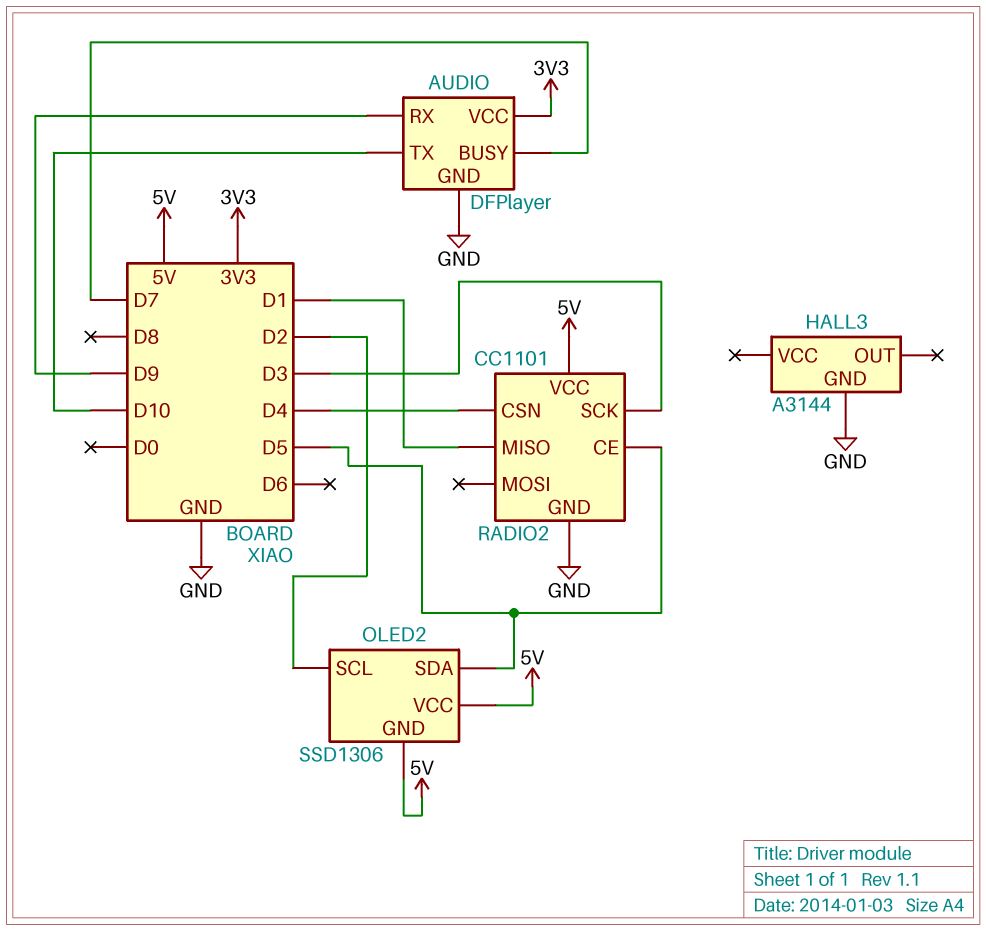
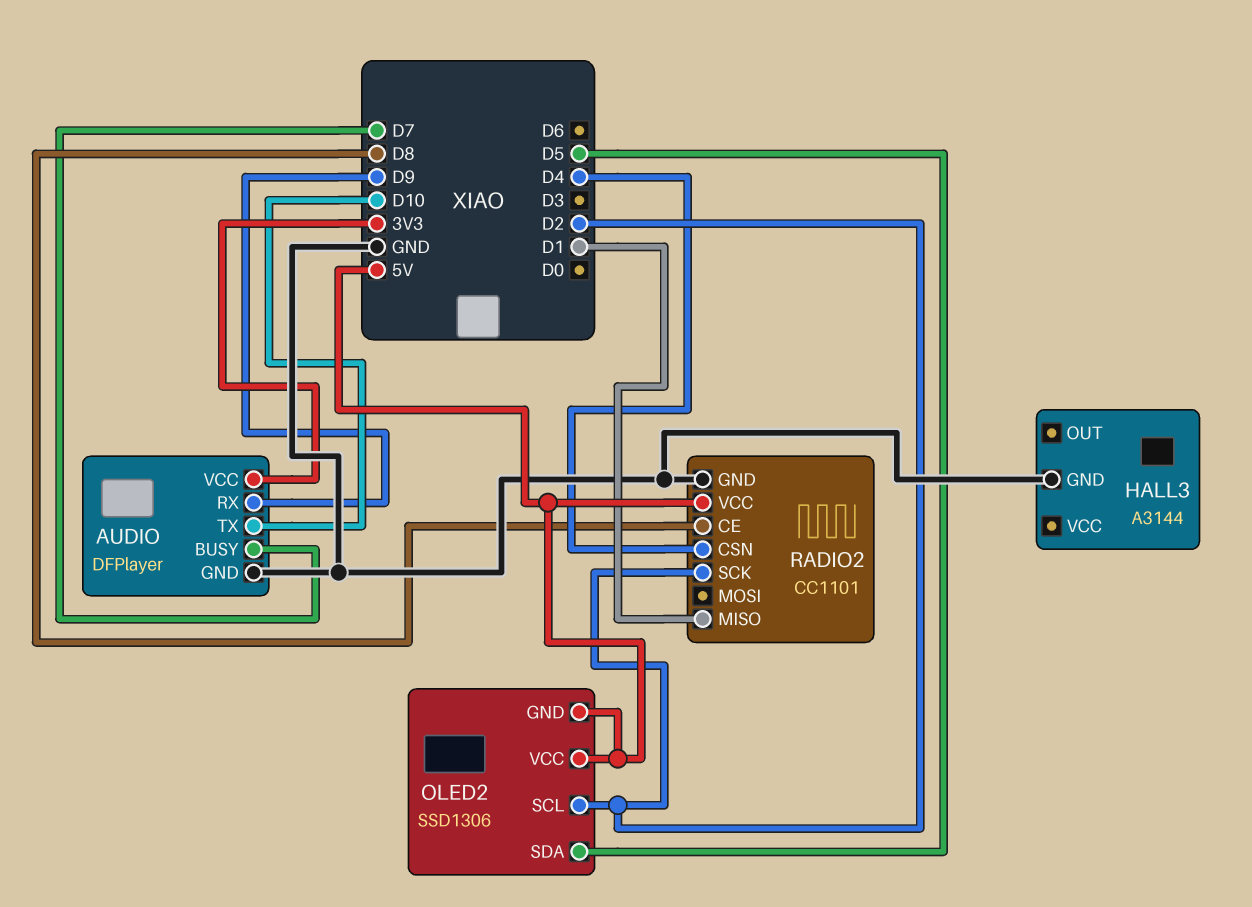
RADIO2 pin CE: D5 -> D8
RADIO2 pin SCK: D3 -> D2

